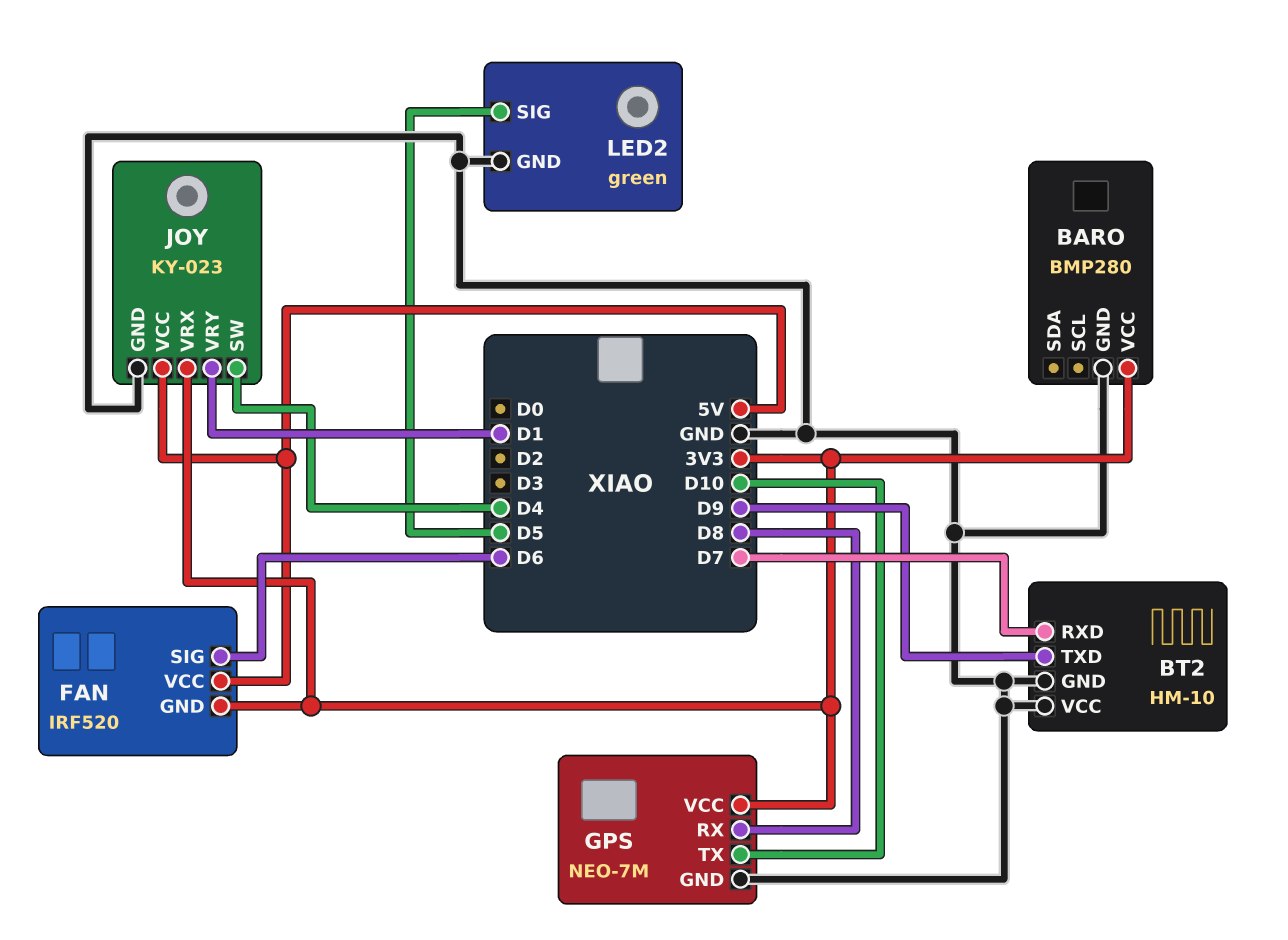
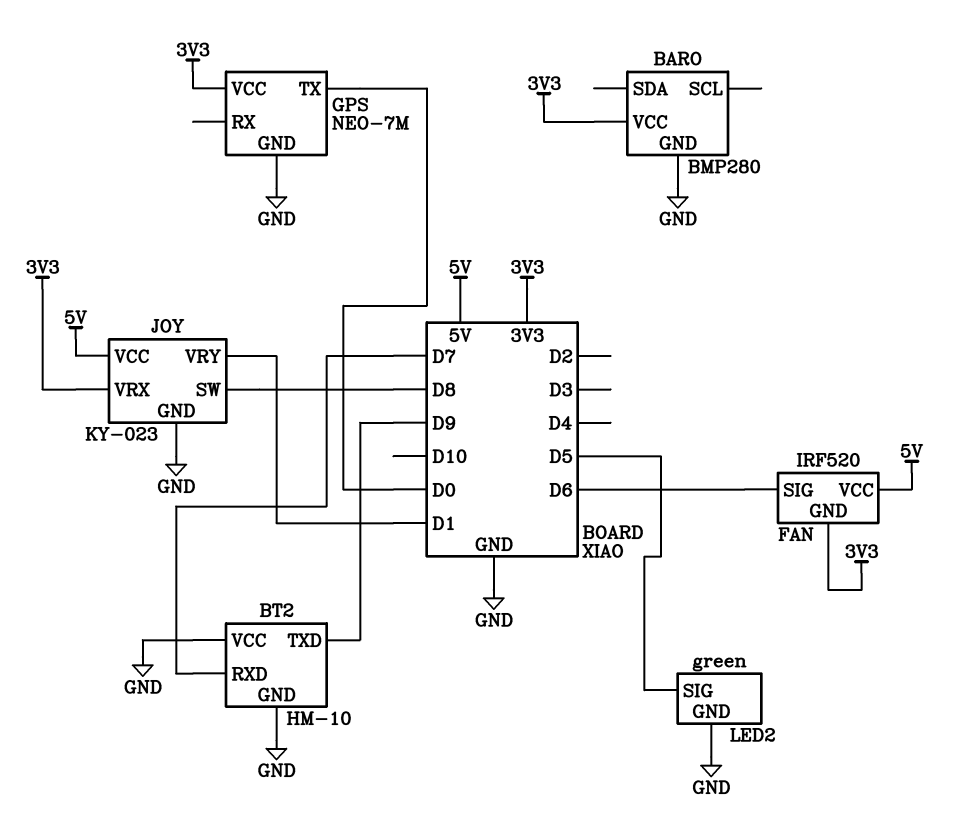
GPS pin RX: D8 -> none
GPS pin TX: D10 -> D0
JOY pin SW: D4 -> D8

